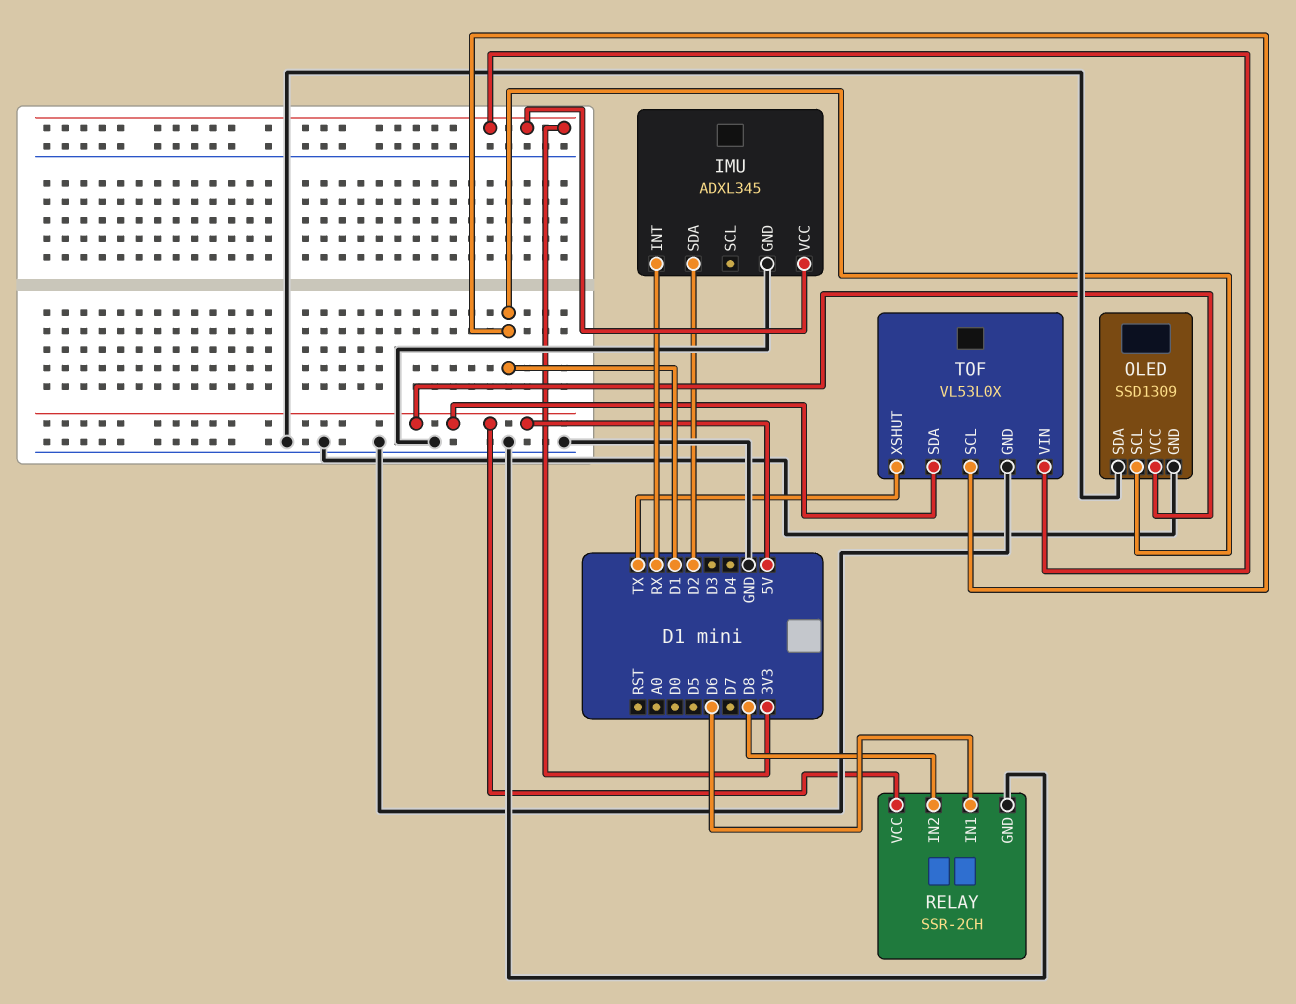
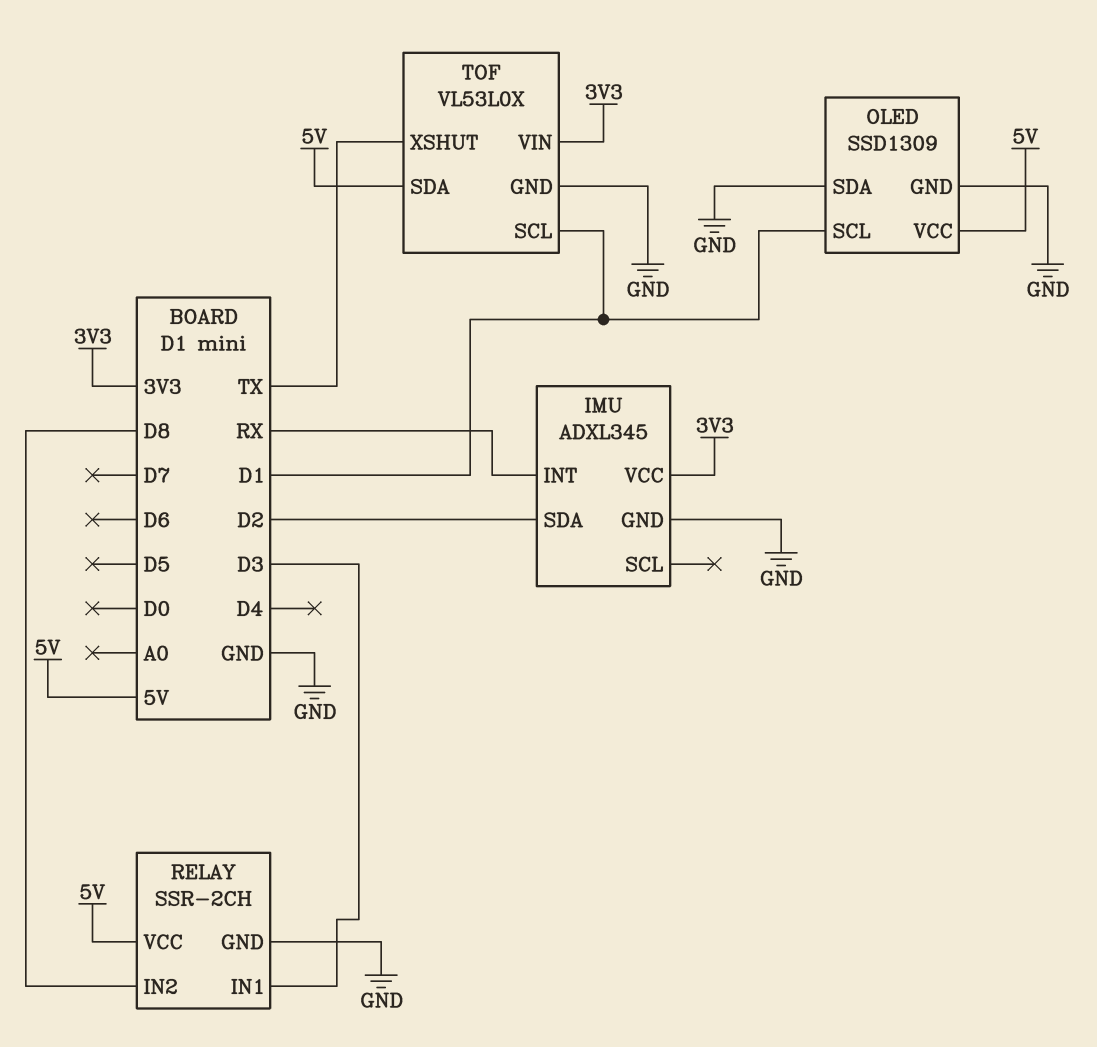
RELAY pin IN1: D6 -> D3

